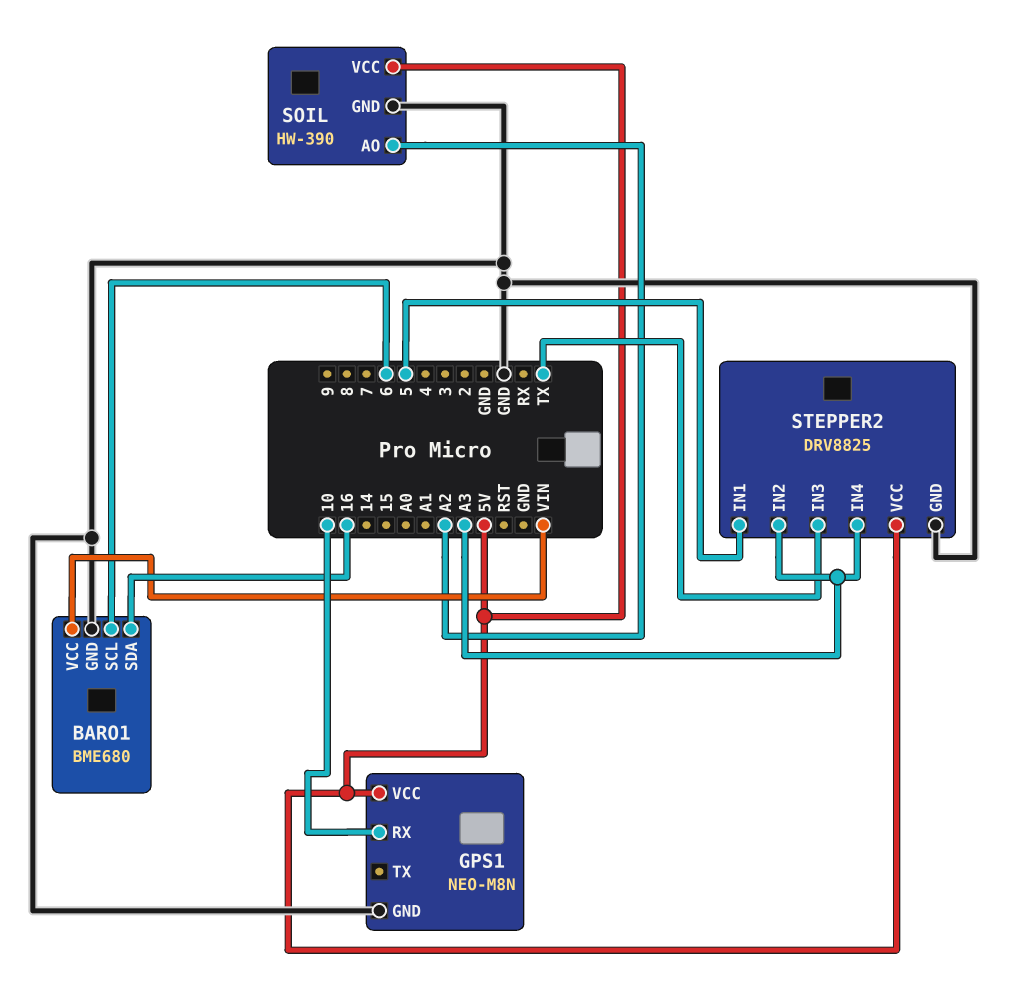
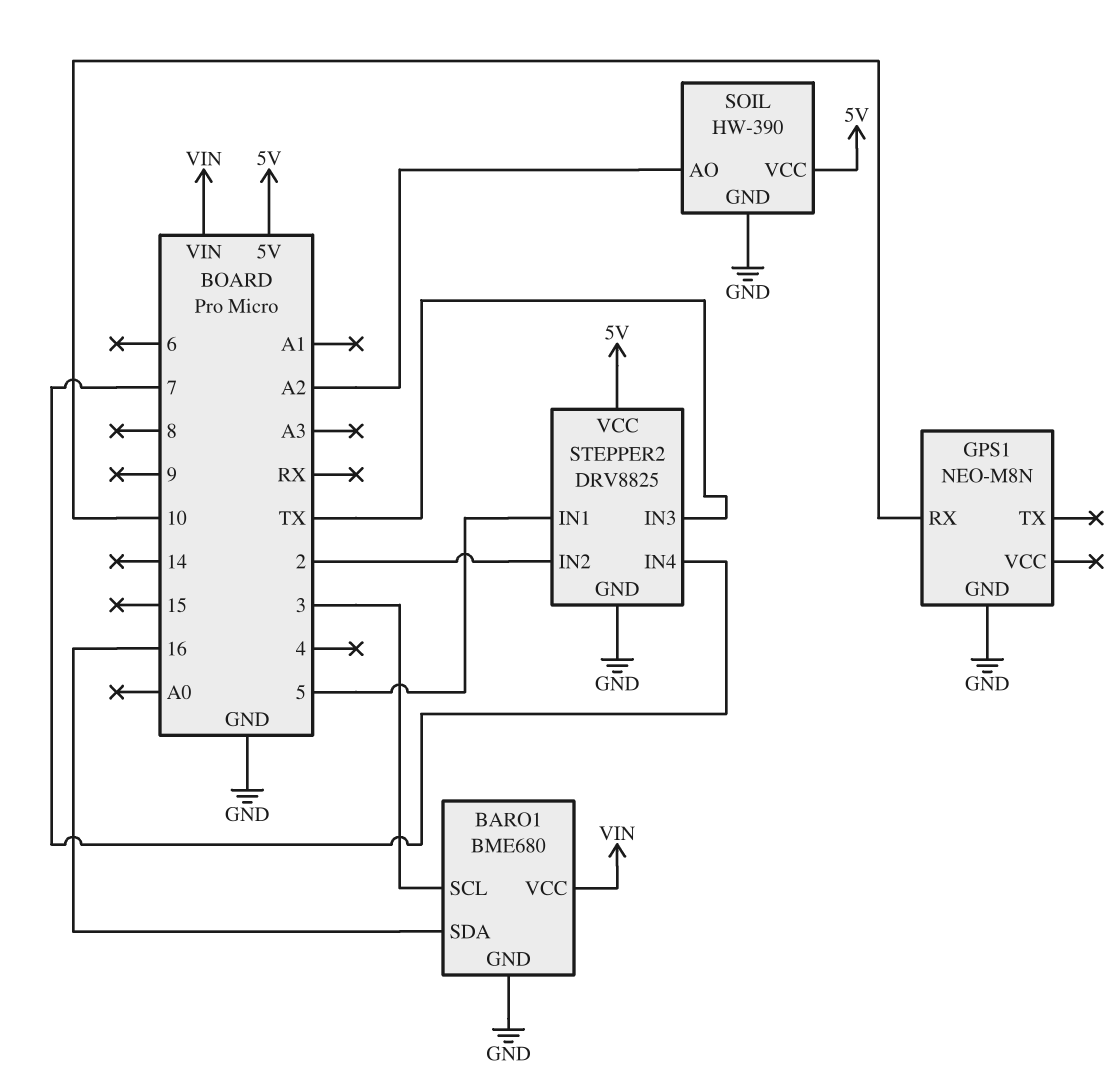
BARO1 pin SCL: 6 -> 3
GPS1 pin VCC: 5V -> none
STEPPER2 pin IN2: A3 -> 2
STEPPER2 pin IN4: A3 -> 7

